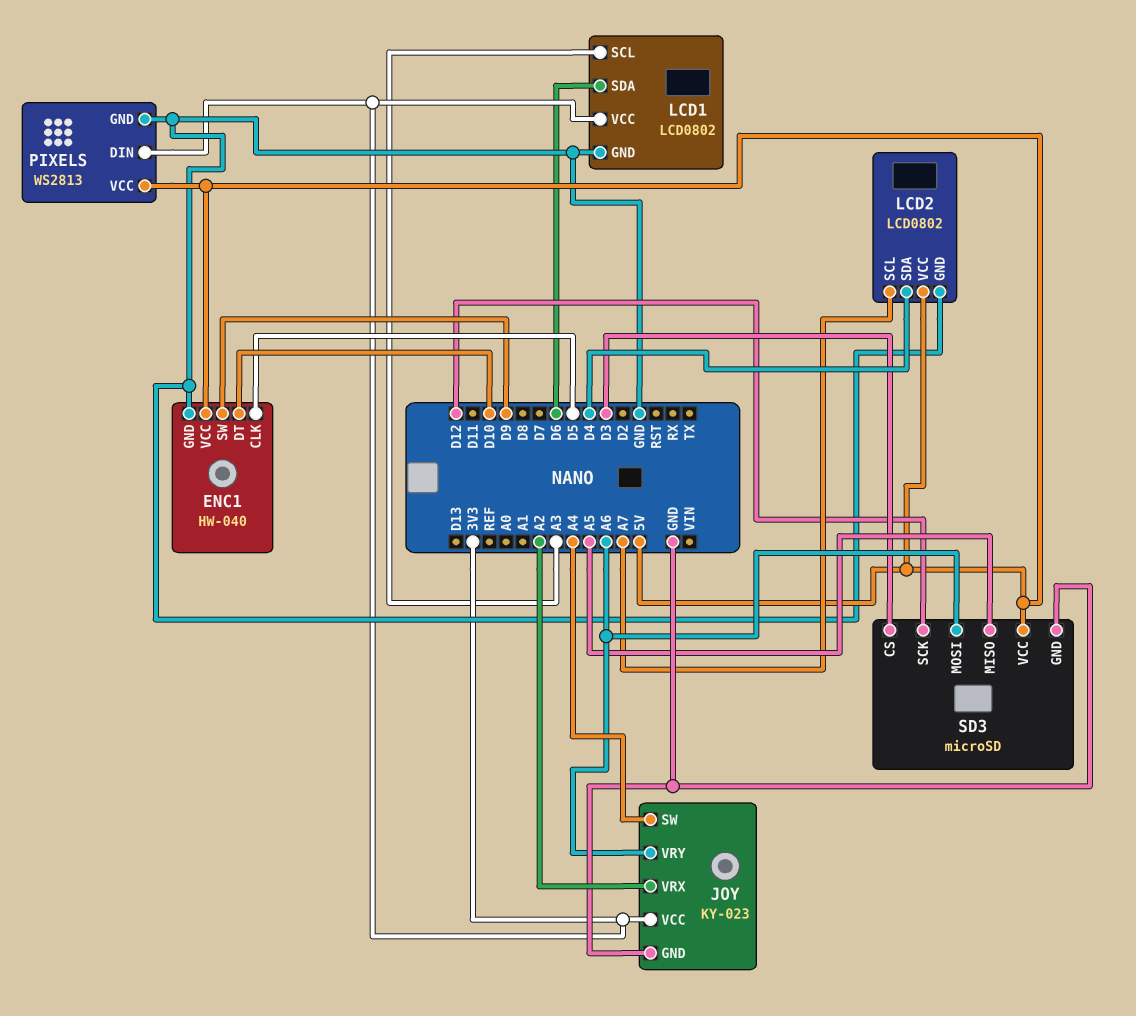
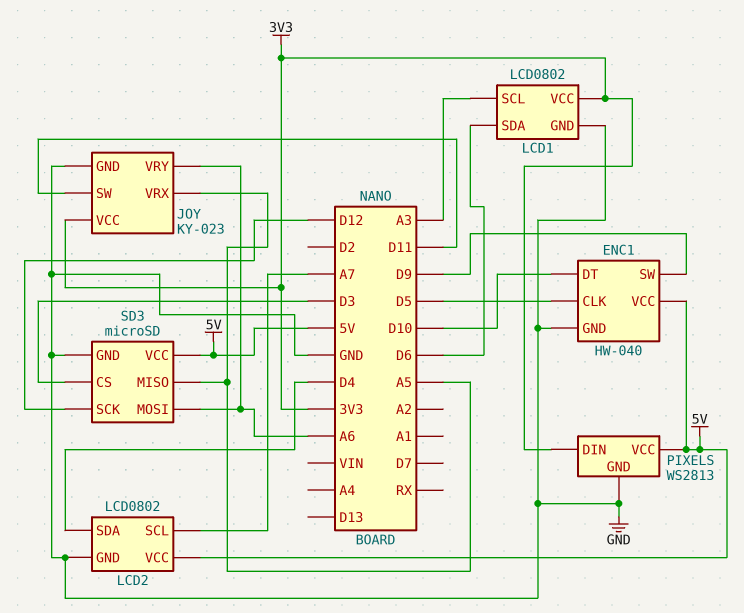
JOY pin SW: A4 -> D11
JOY pin VRX: A2 -> A5

